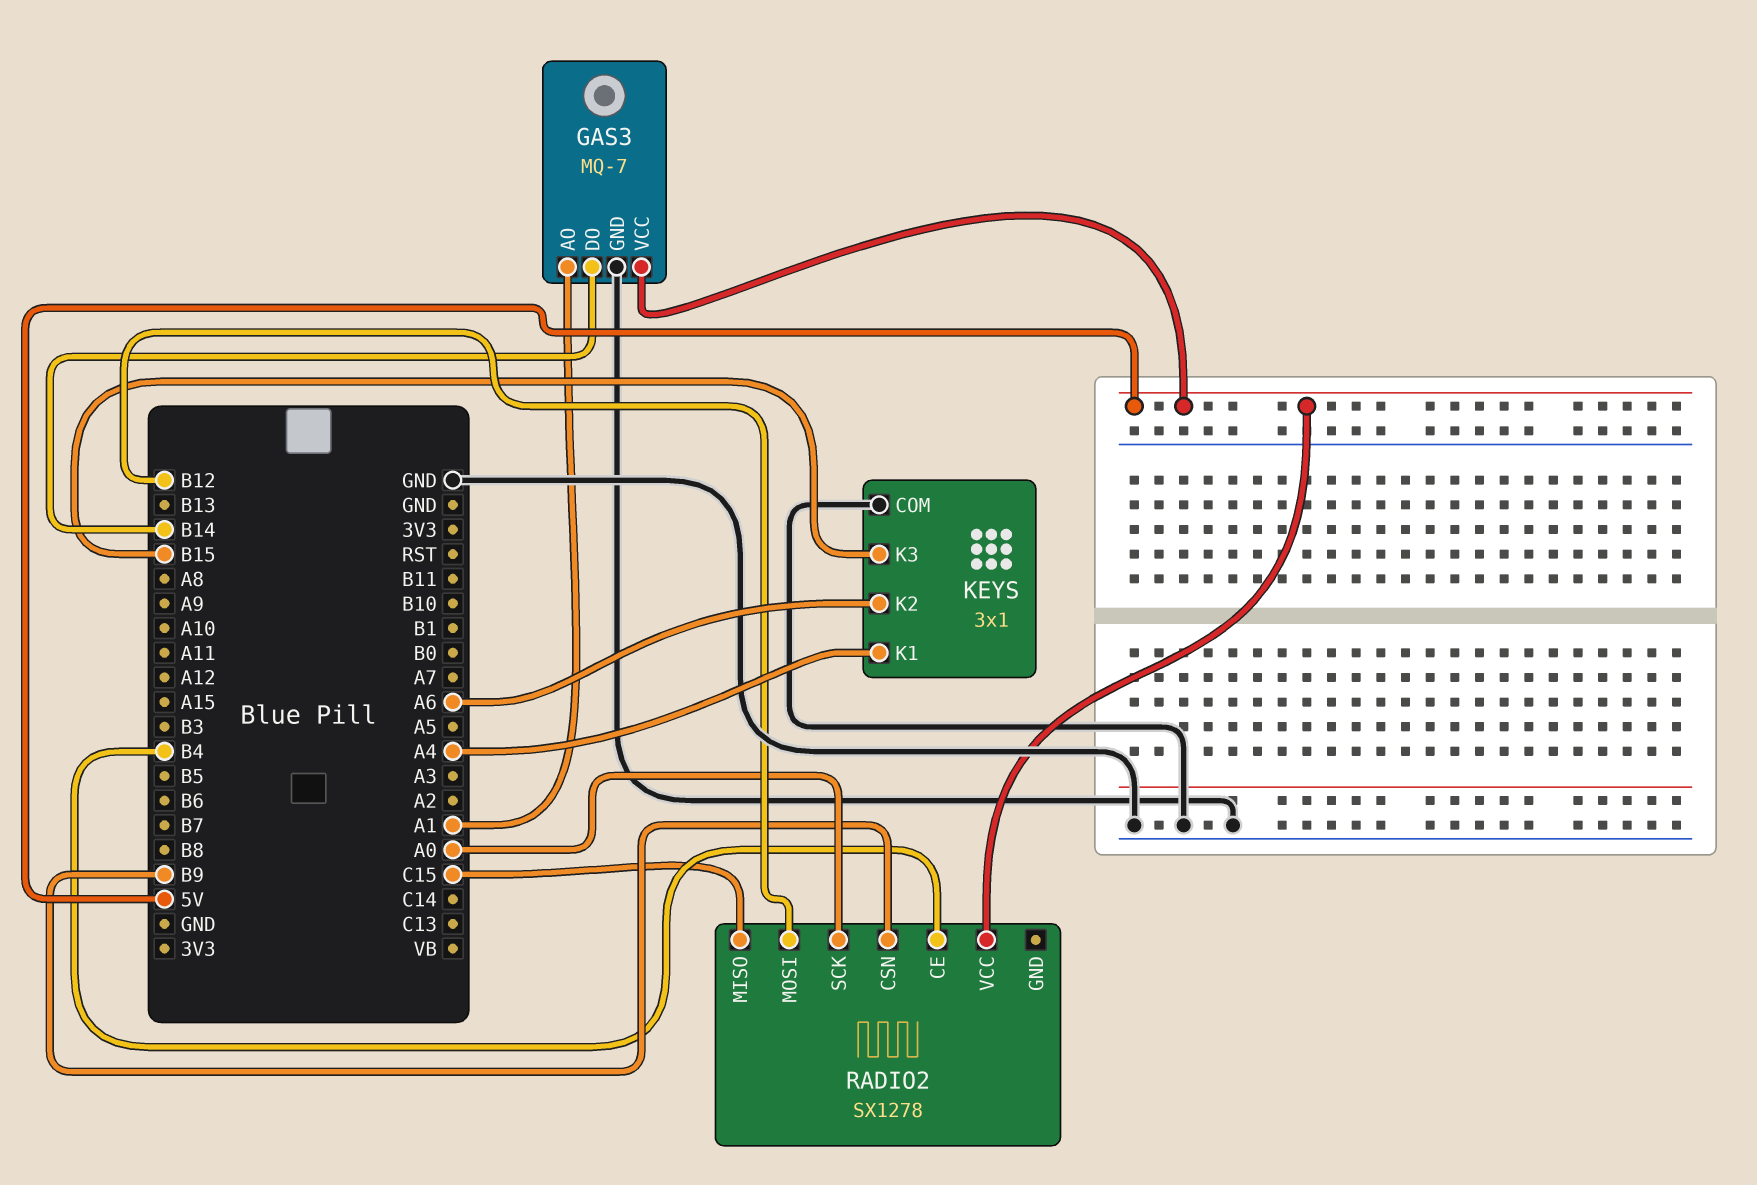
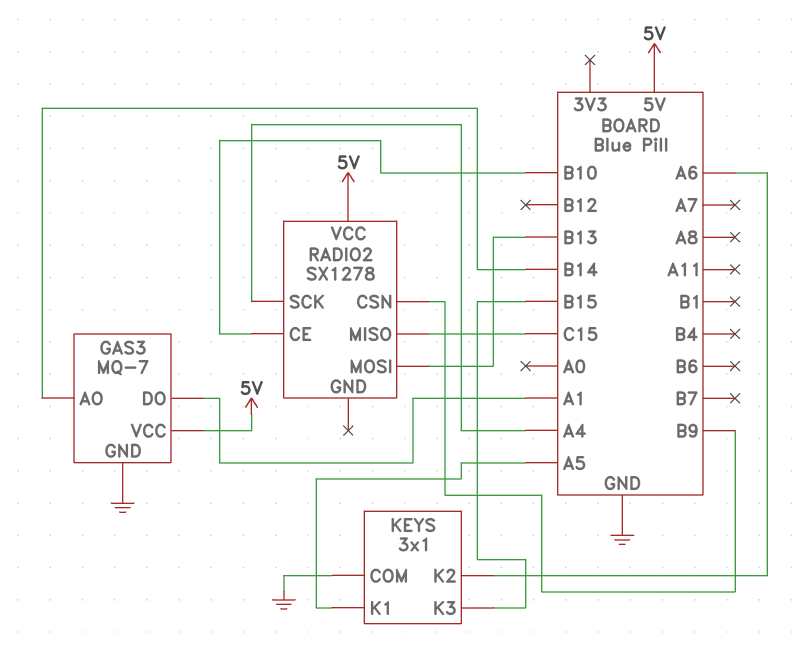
GAS3 pin AO: A1 -> B14
GAS3 pin DO: B14 -> A1
KEYS pin K1: A4 -> A5
RADIO2 pin CE: B4 -> B10
RADIO2 pin MOSI: B12 -> B13
RADIO2 pin SCK: A0 -> A4

